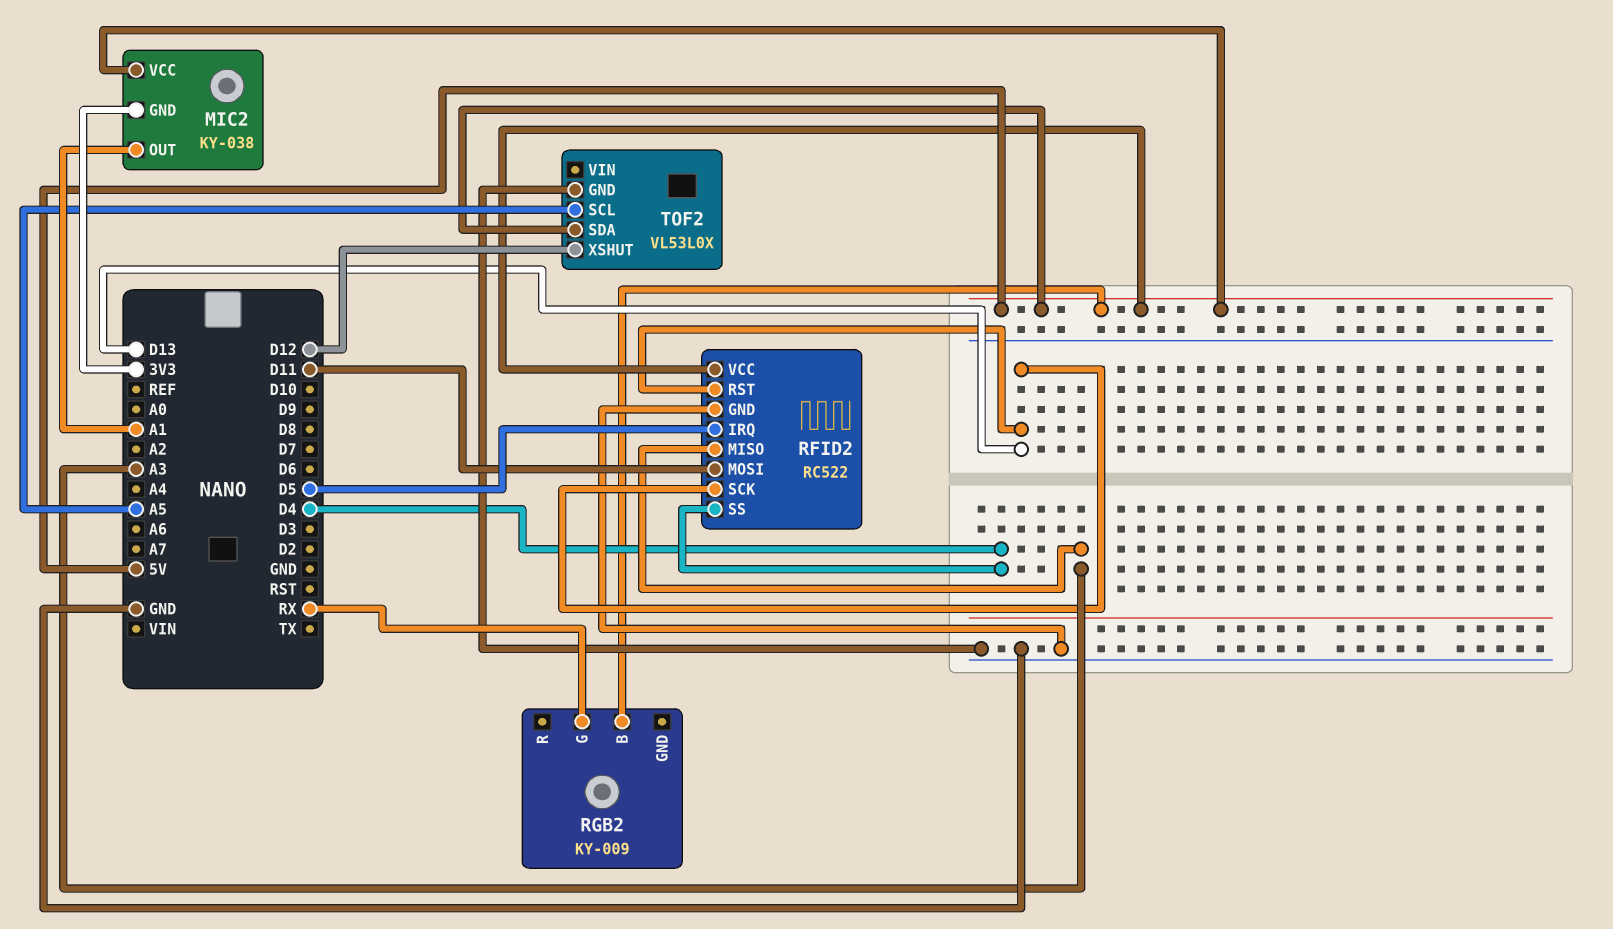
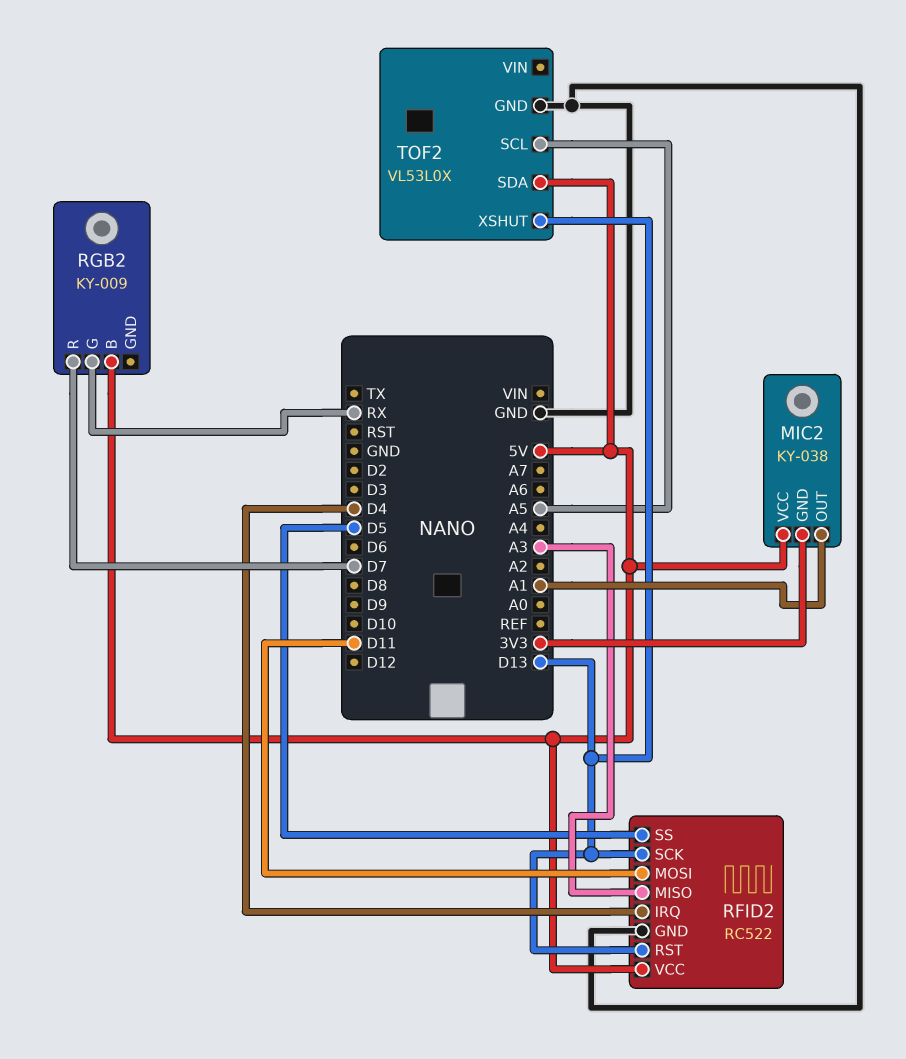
RFID2 pin IRQ: D5 -> D4
RFID2 pin SS: D4 -> D5
RGB2 pin R: none -> D7
TOF2 pin XSHUT: D12 -> D13

